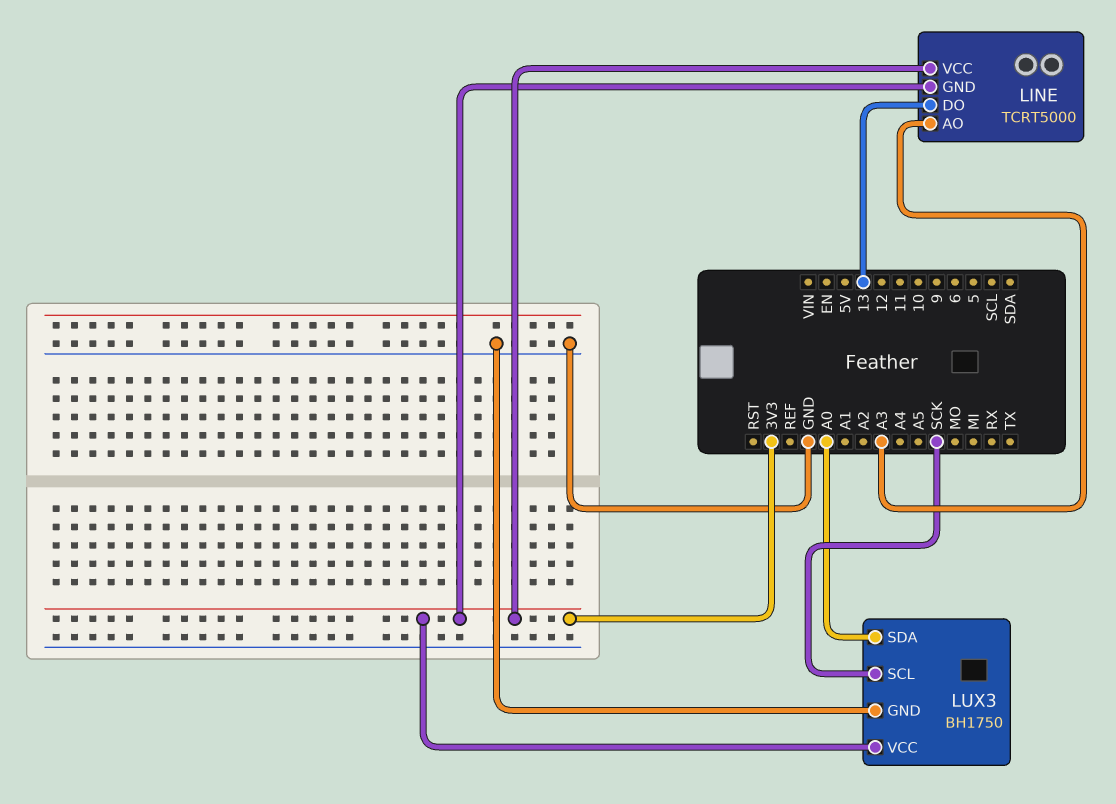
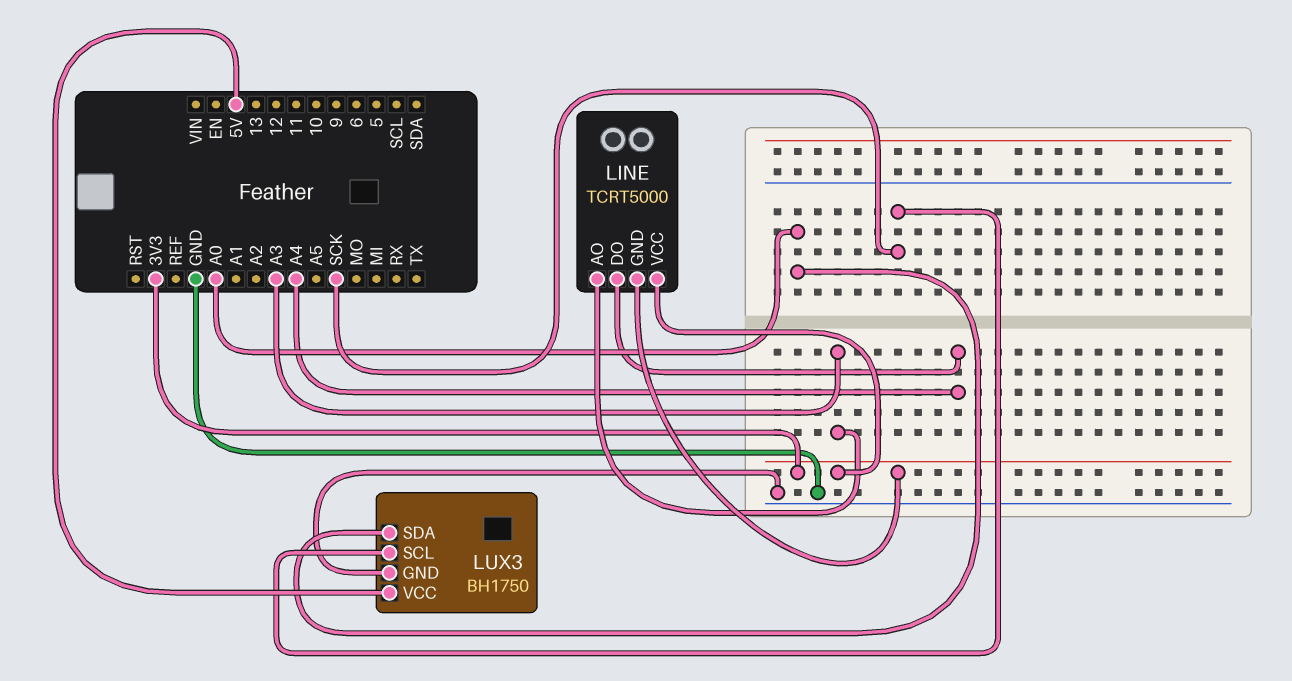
LINE pin DO: 13 -> A4
LUX3 pin VCC: 3V3 -> 5V

